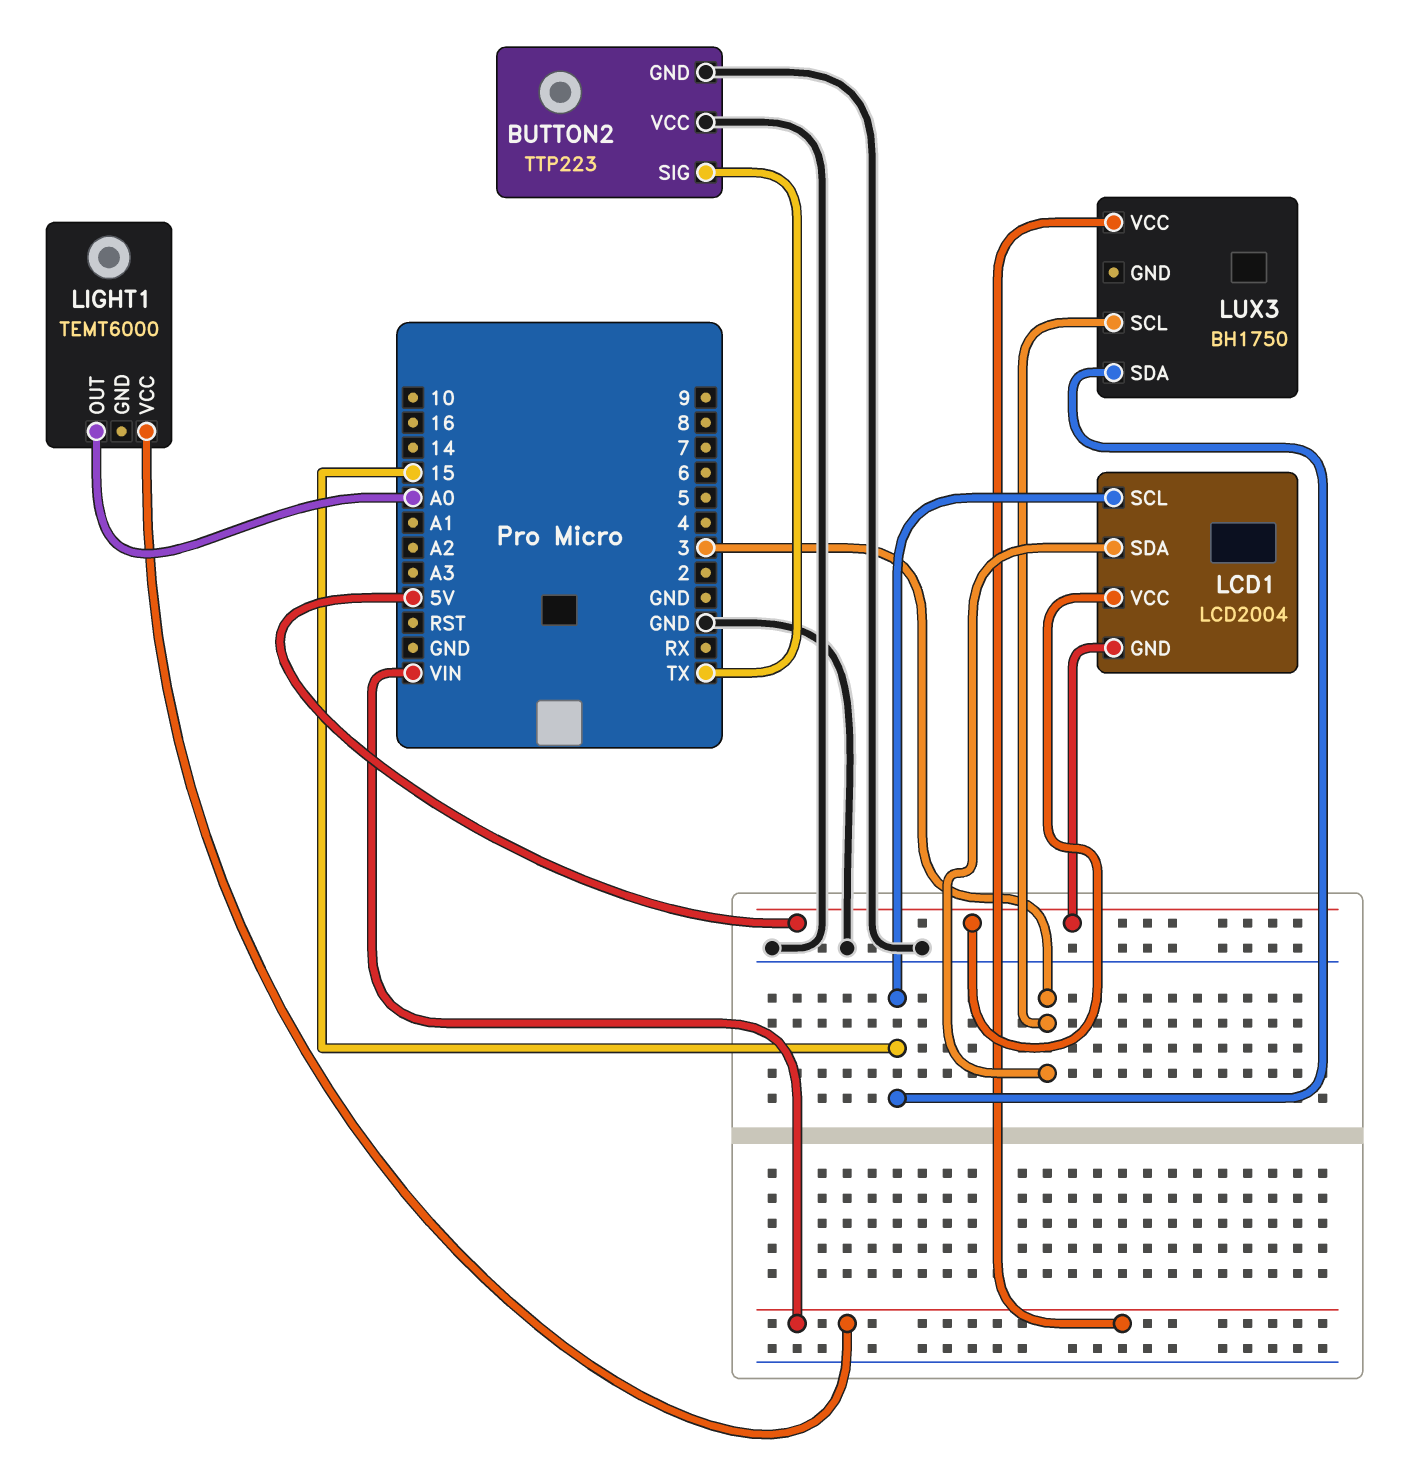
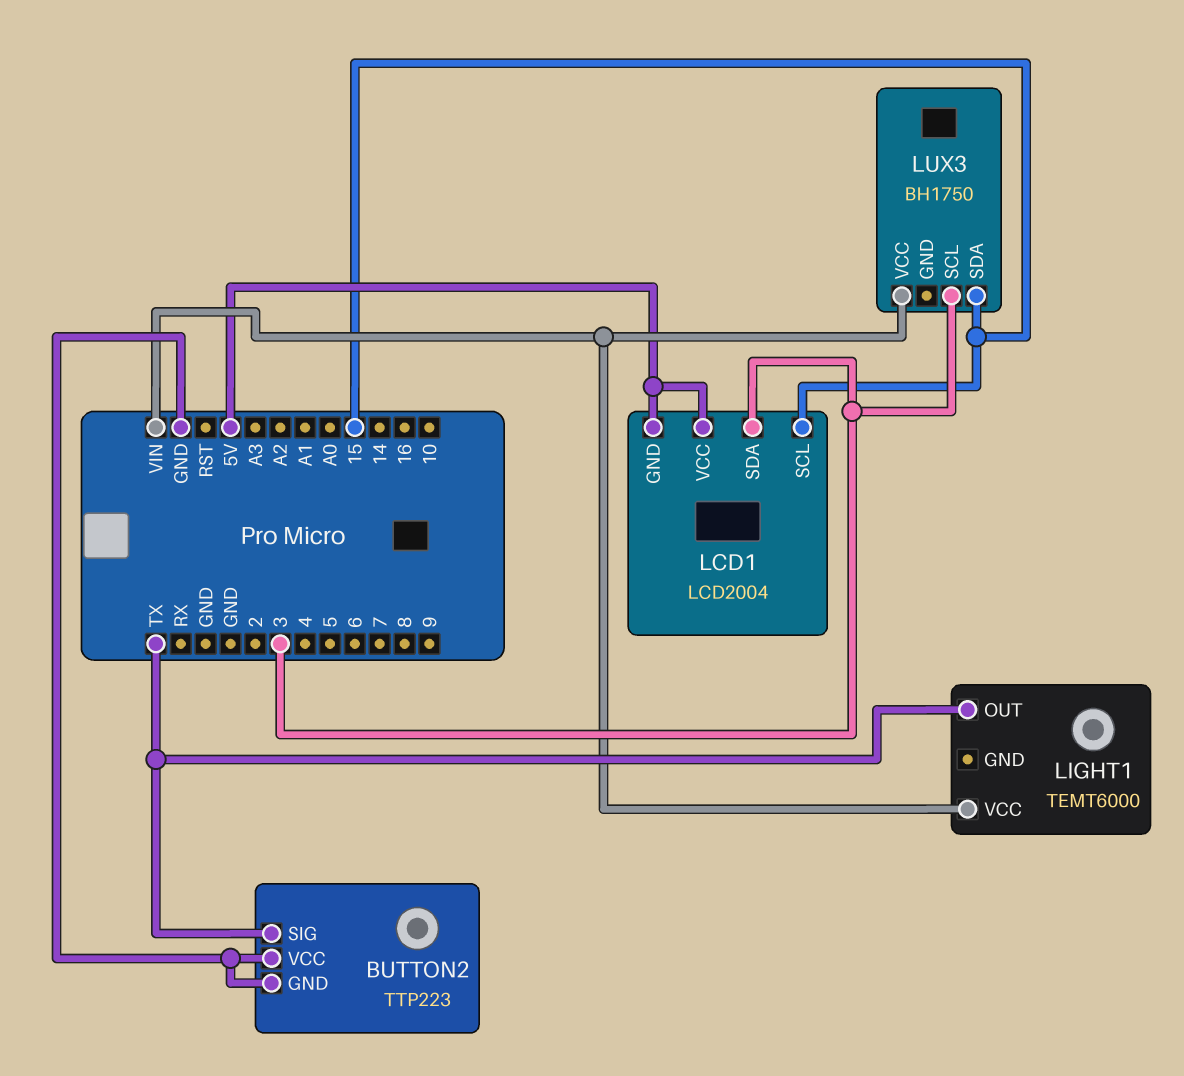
LIGHT1 pin OUT: A0 -> TX

